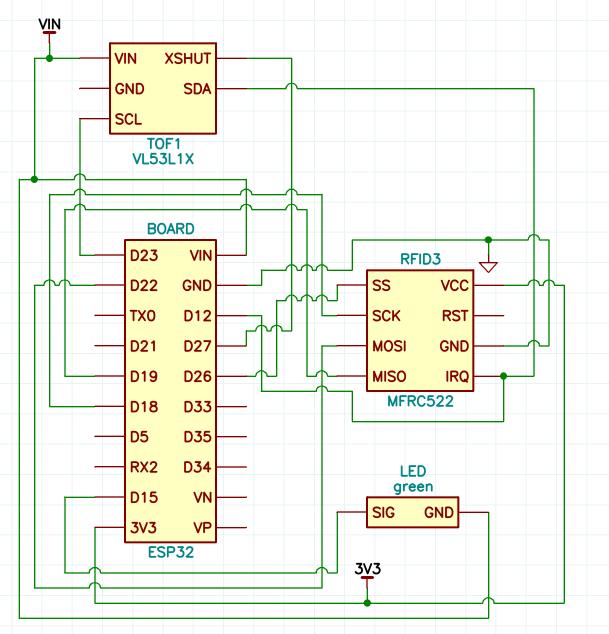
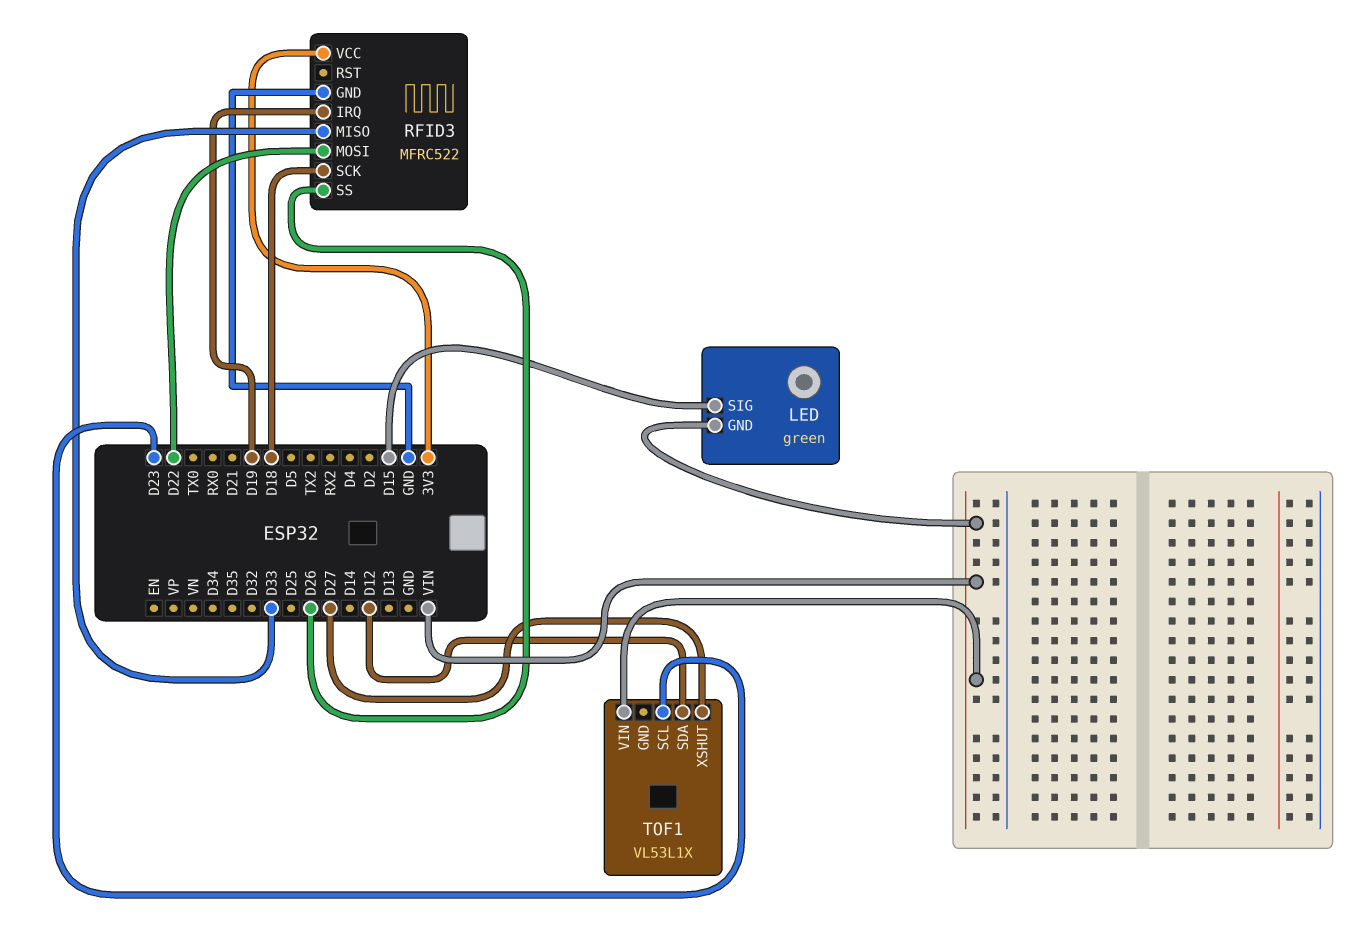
RFID3 pin IRQ: D12 -> D19
RFID3 pin MISO: D19 -> D33

